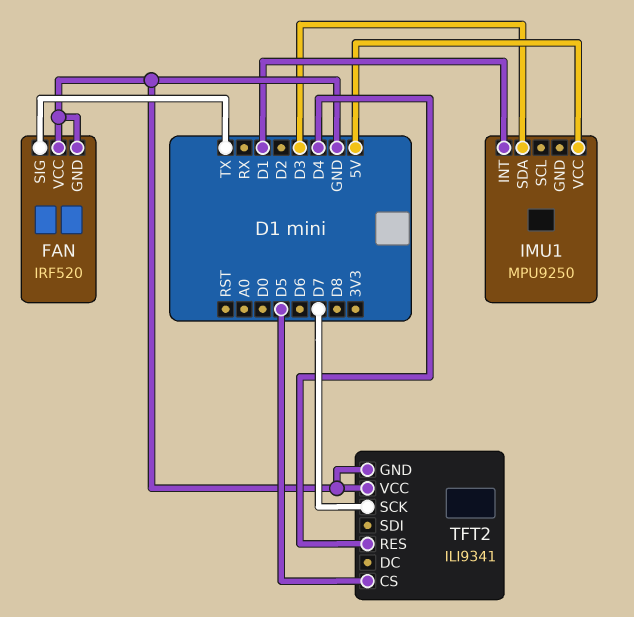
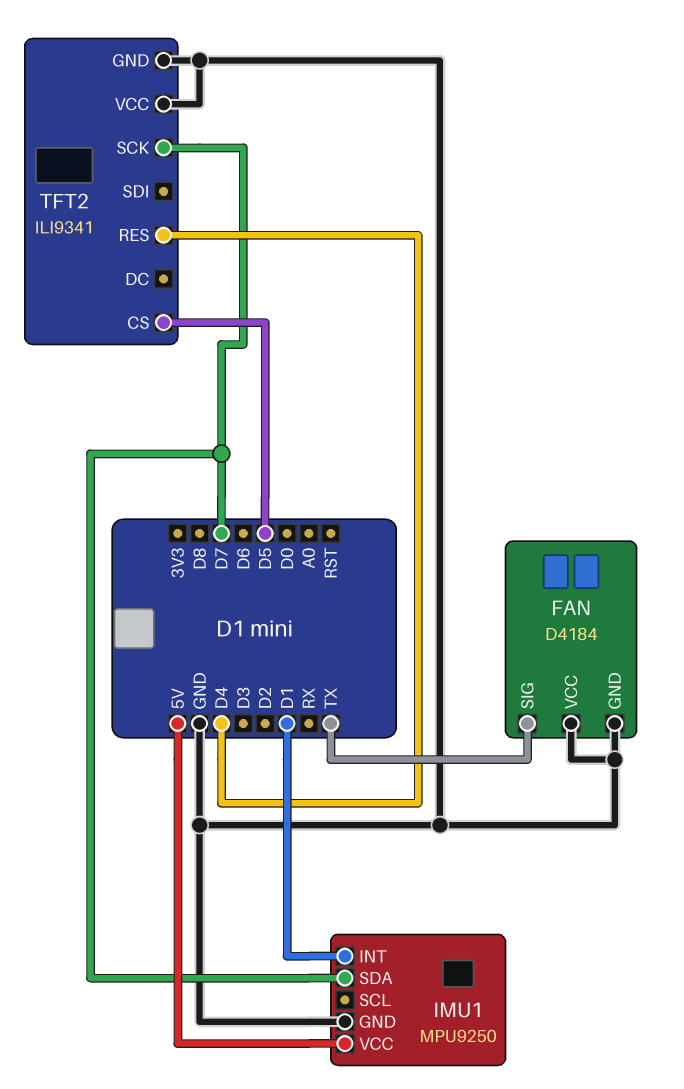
FAN: IRF520 -> D4184
IMU1 pin GND: none -> GND
IMU1 pin SDA: D3 -> D7

